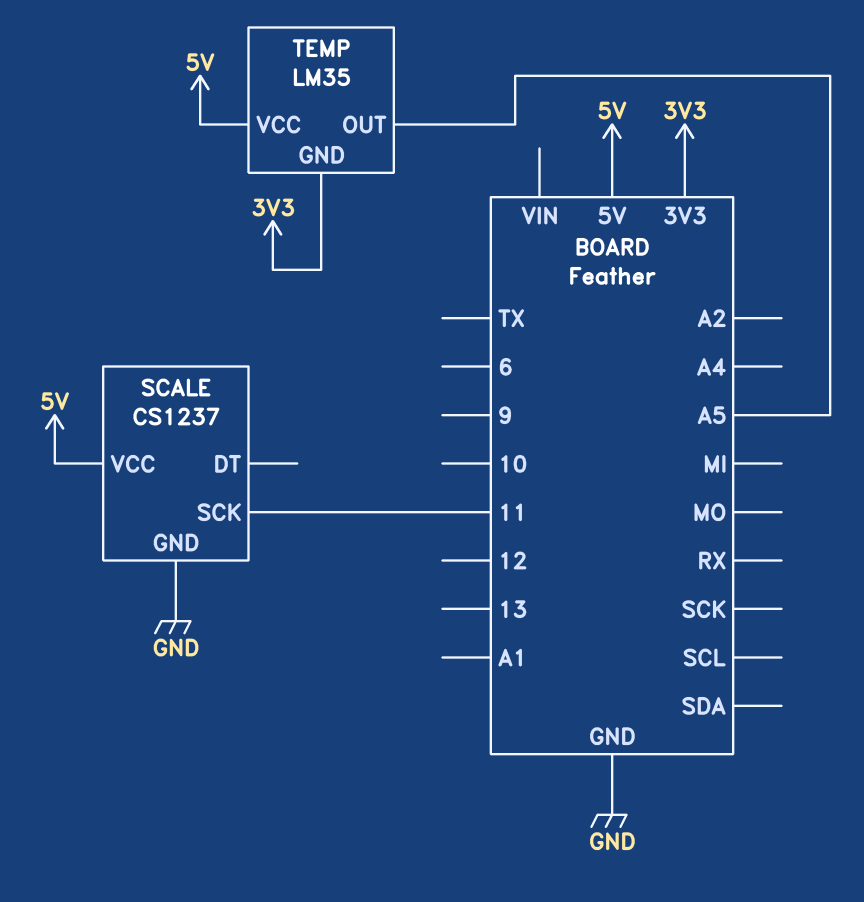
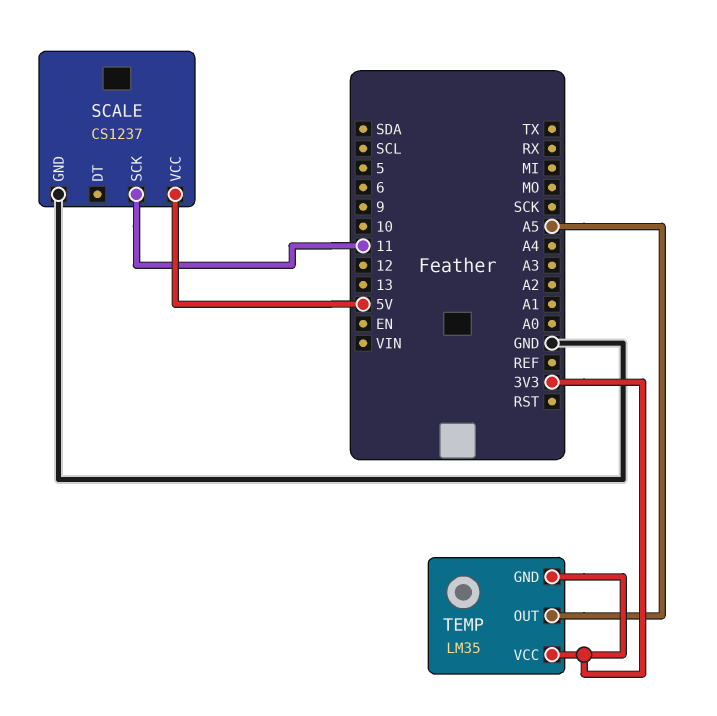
TEMP pin VCC: 5V -> 3V3

